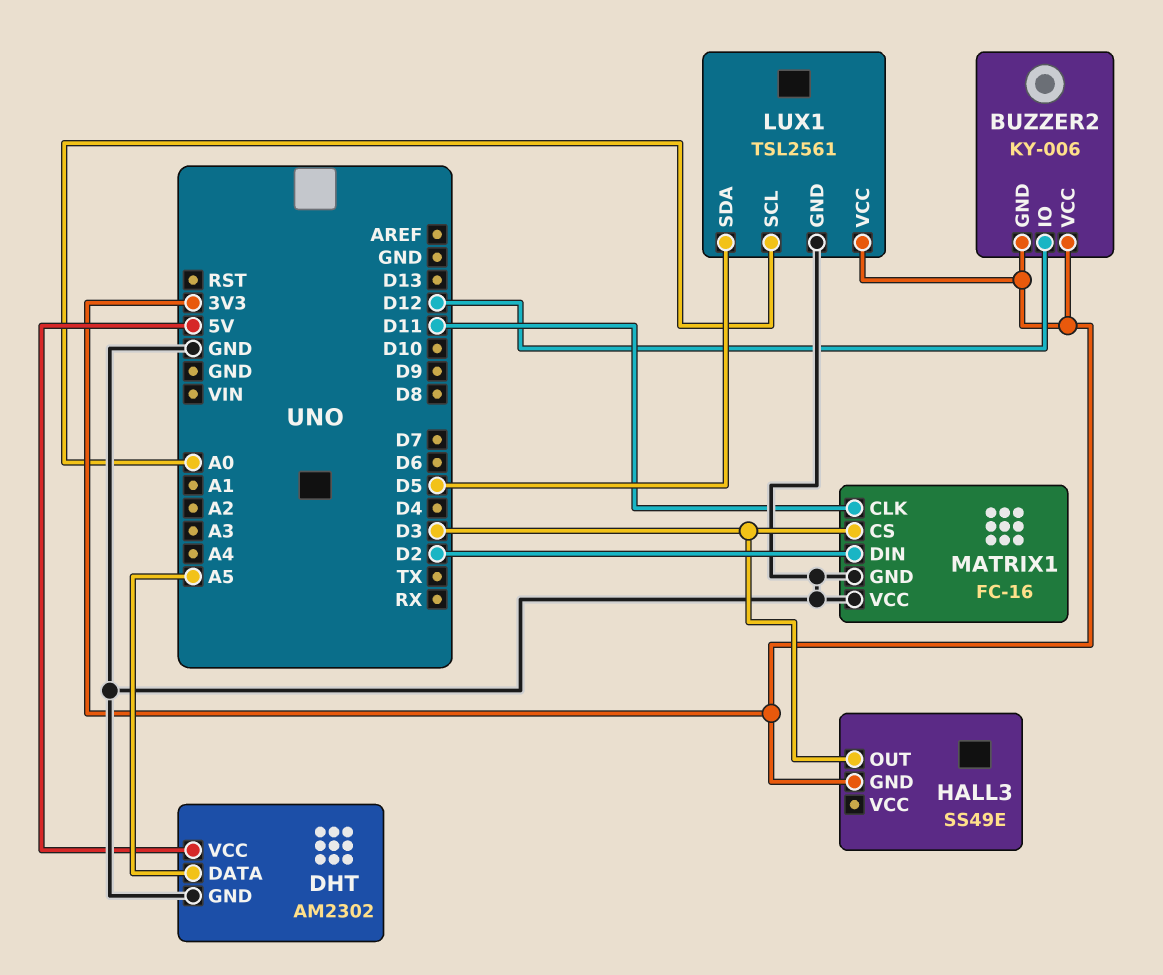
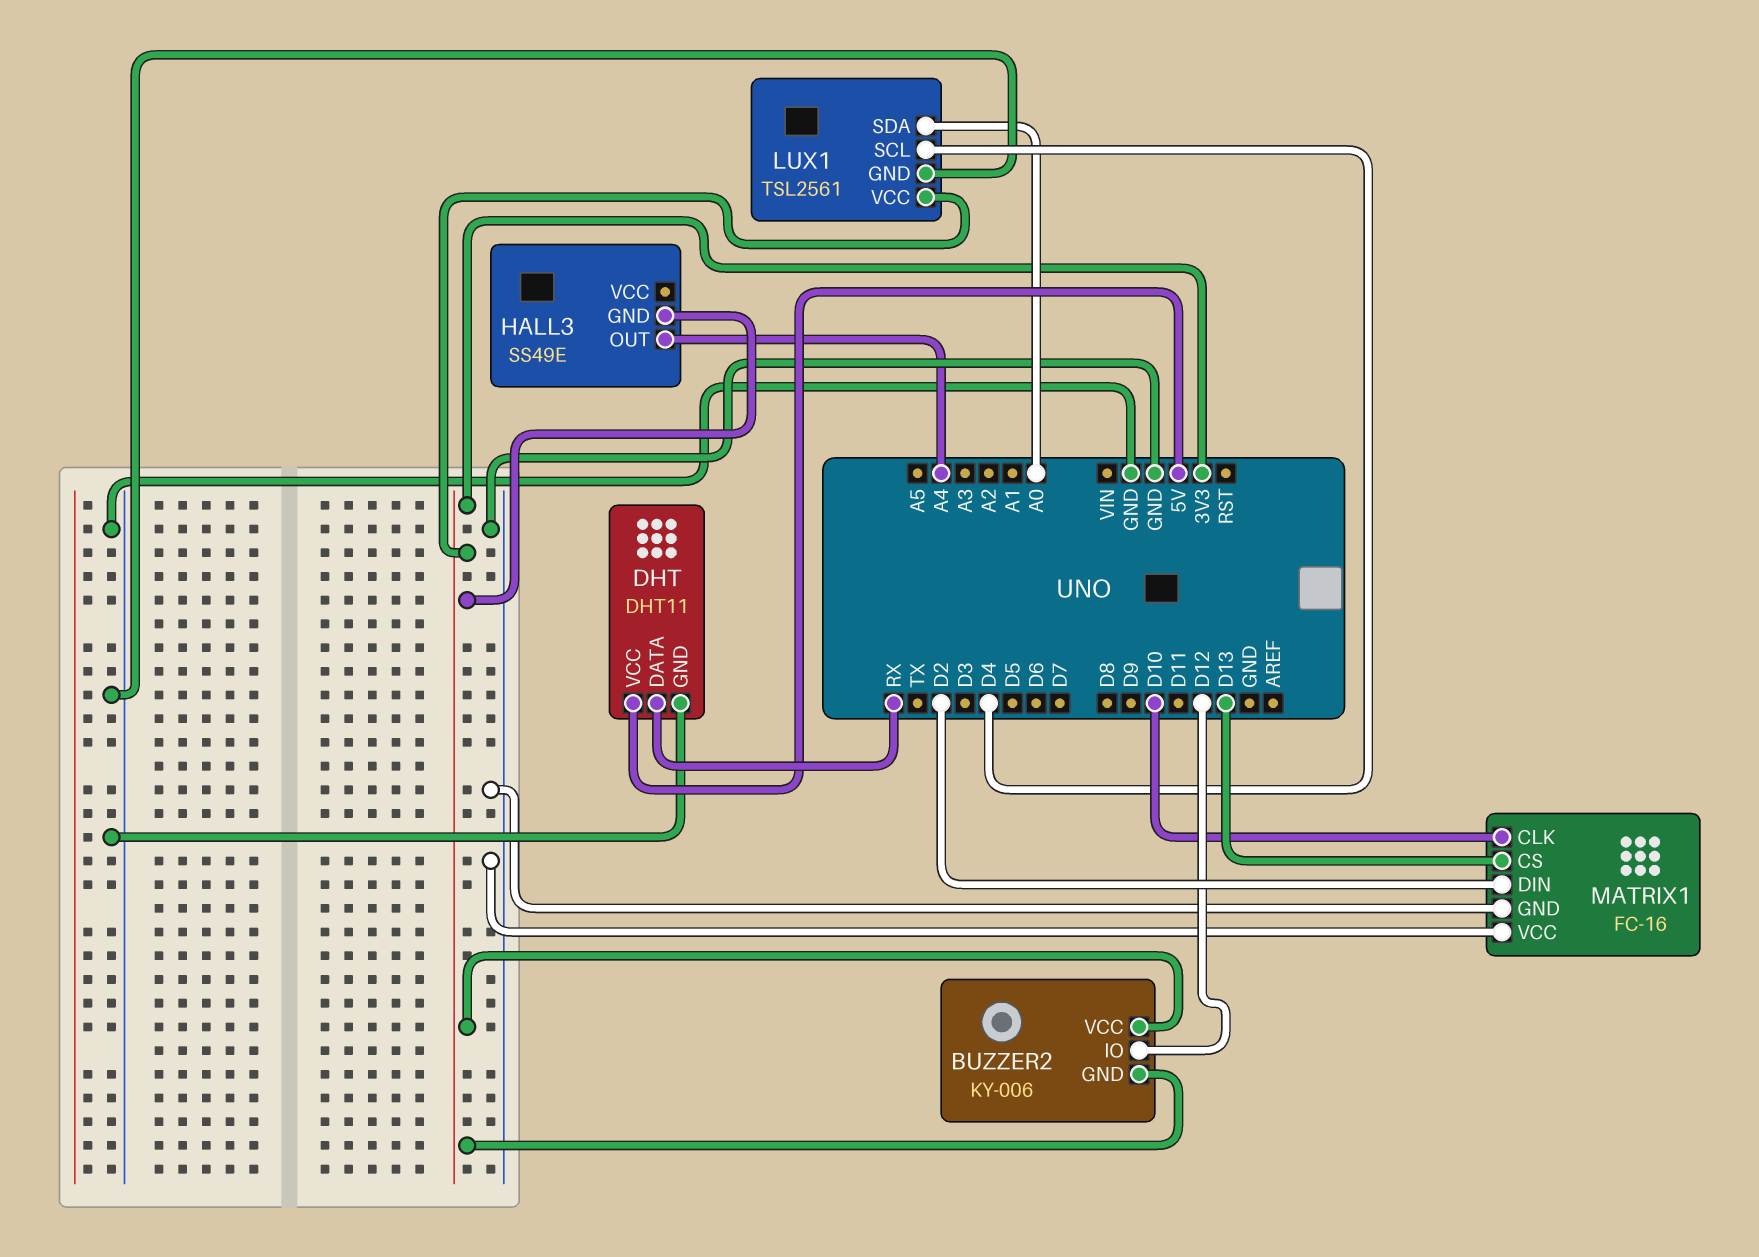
DHT: AM2302 -> DHT11
DHT pin DATA: A5 -> RX
HALL3 pin OUT: D3 -> A4
LUX1 pin SCL: A0 -> D4
LUX1 pin SDA: D5 -> A0
MATRIX1 pin CLK: D11 -> D10
MATRIX1 pin CS: D3 -> D13

